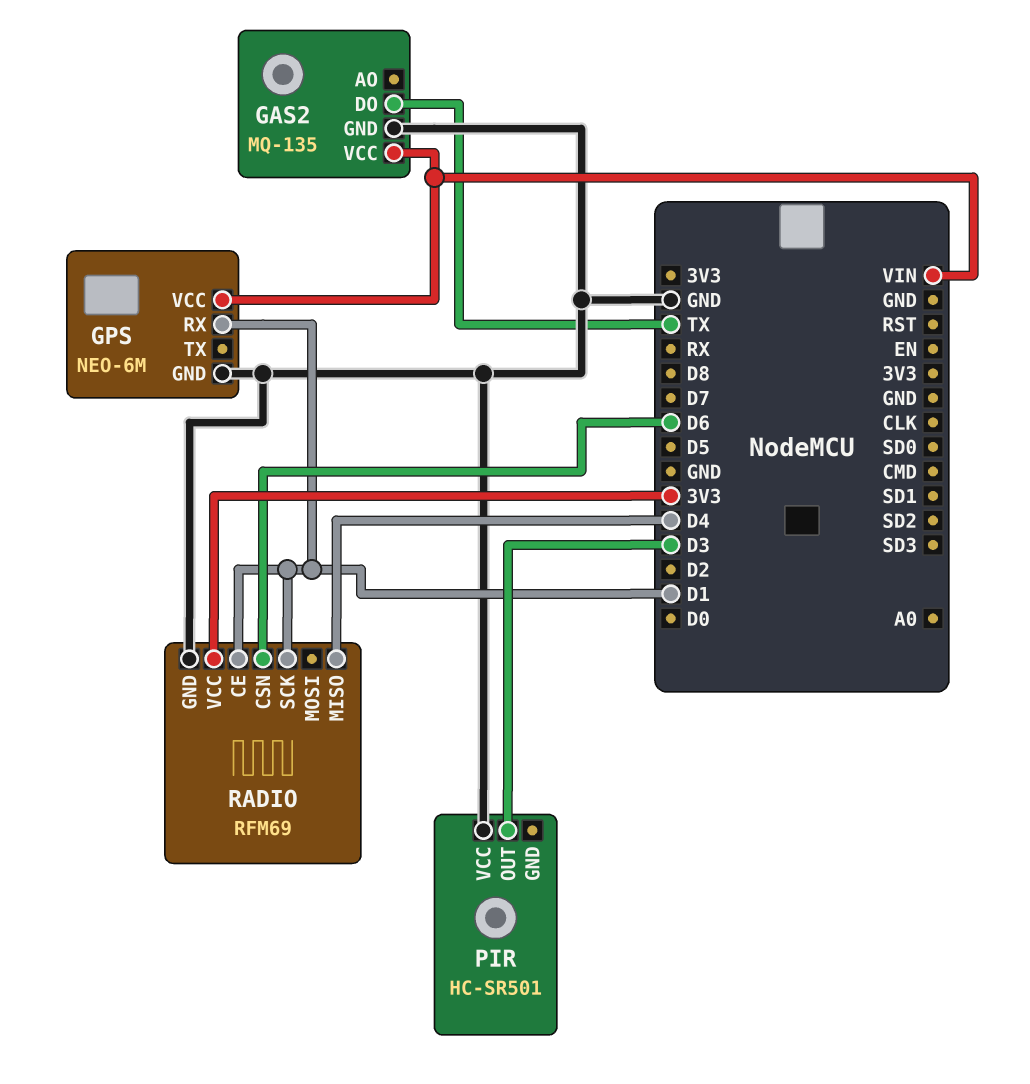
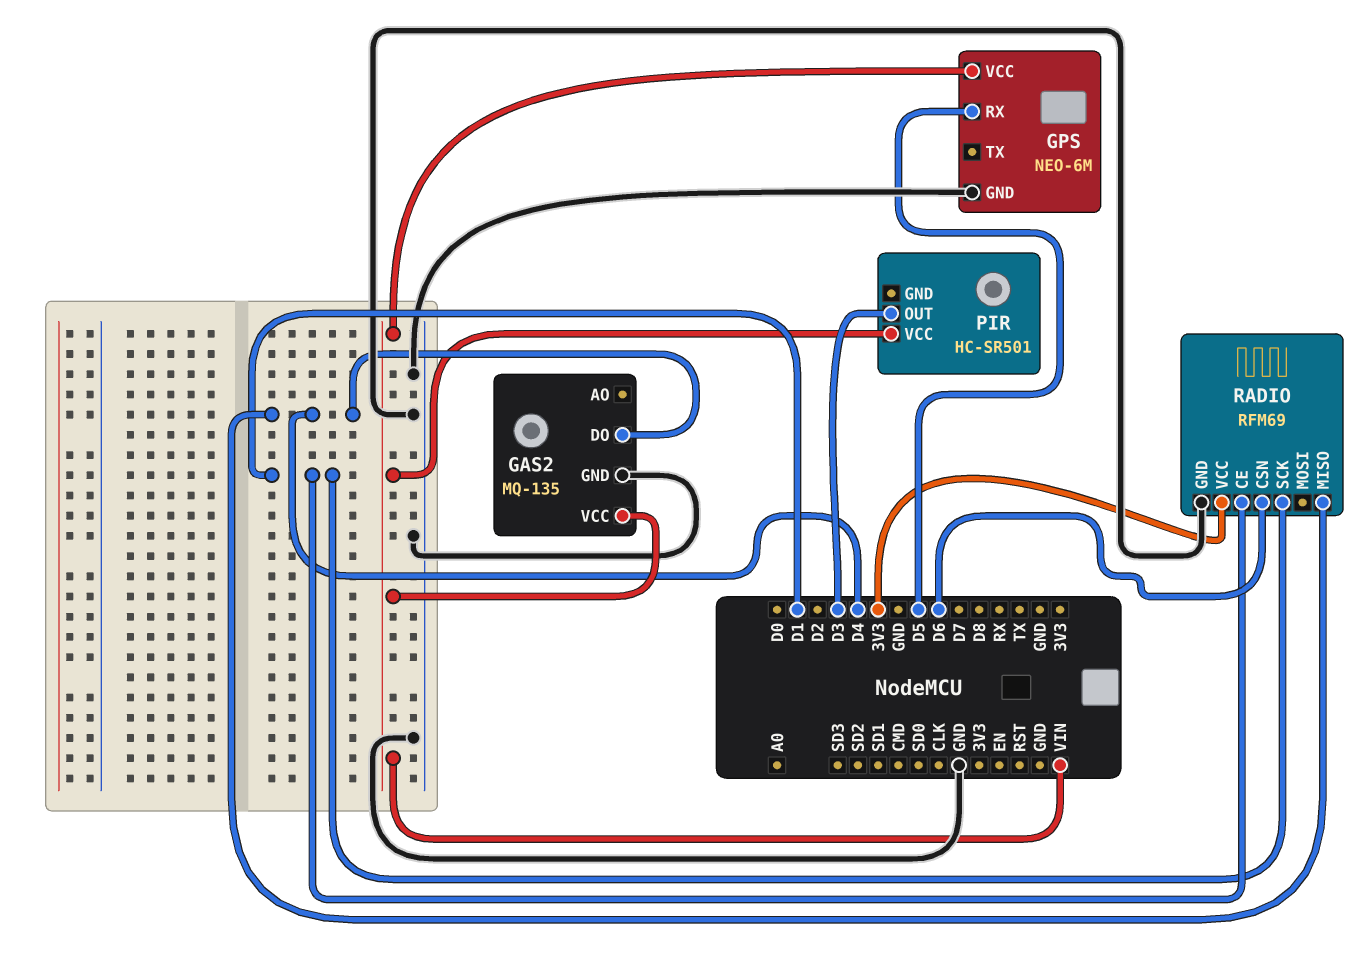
GAS2 pin DO: TX -> D4
GPS pin RX: D1 -> D5
PIR pin VCC: GND -> VIN

